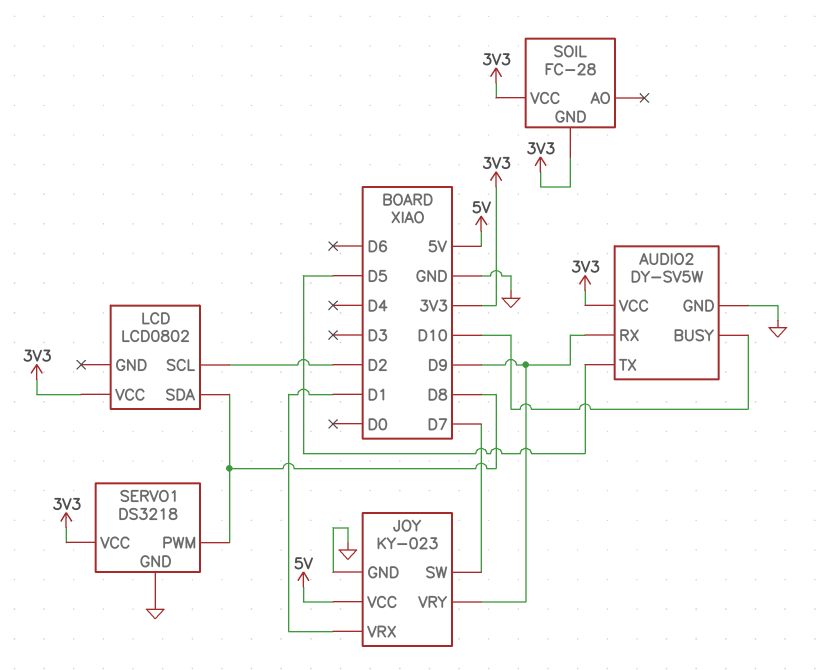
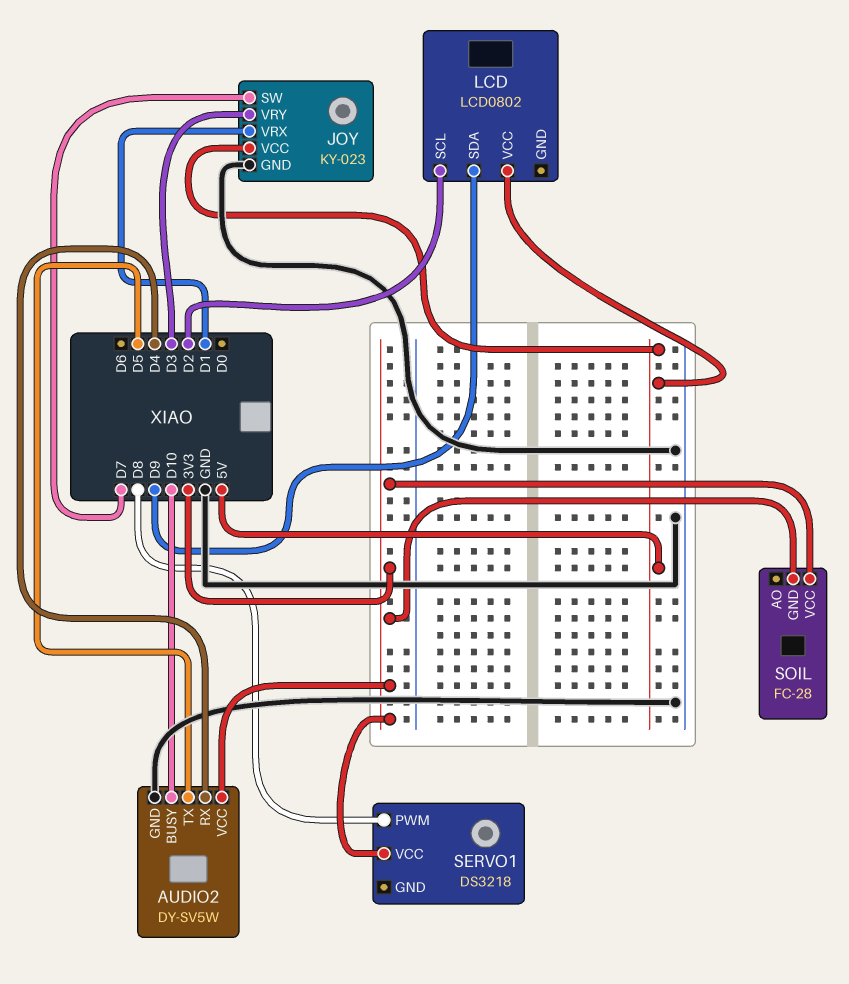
AUDIO2 pin RX: D9 -> D4
JOY pin VRY: D9 -> D3
LCD pin SDA: D8 -> D9
LCD pin VCC: 3V3 -> 5V
SERVO1 pin GND: GND -> none

